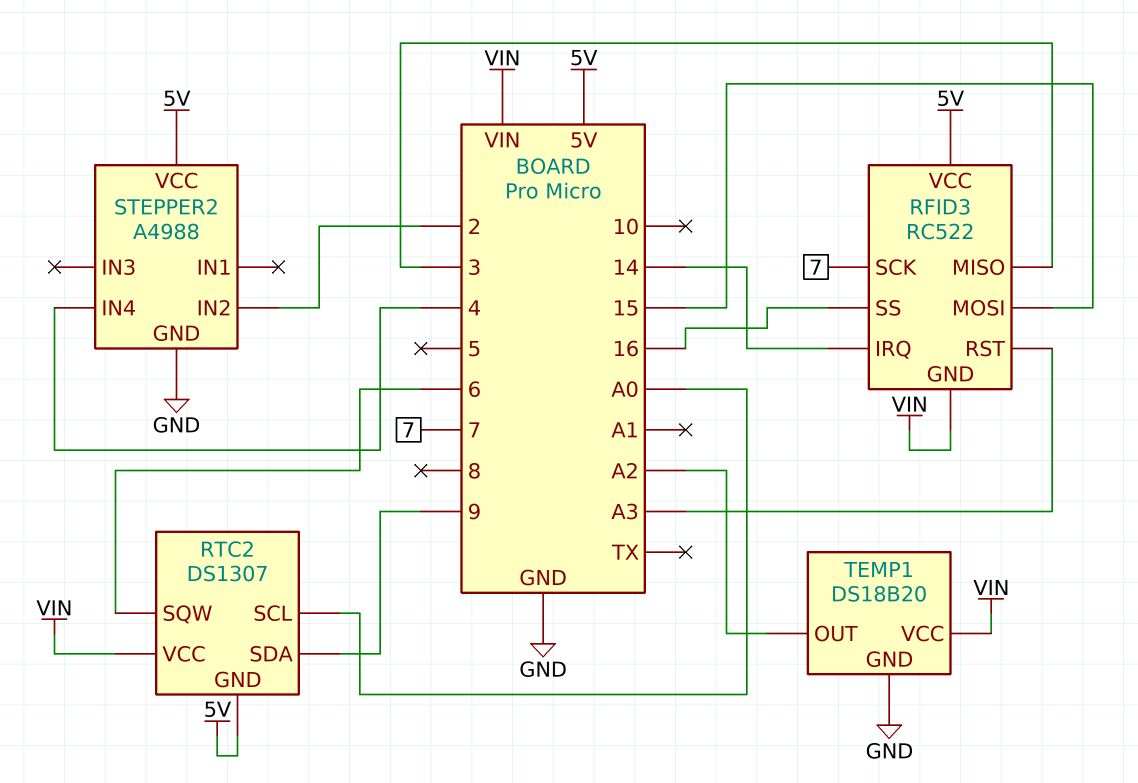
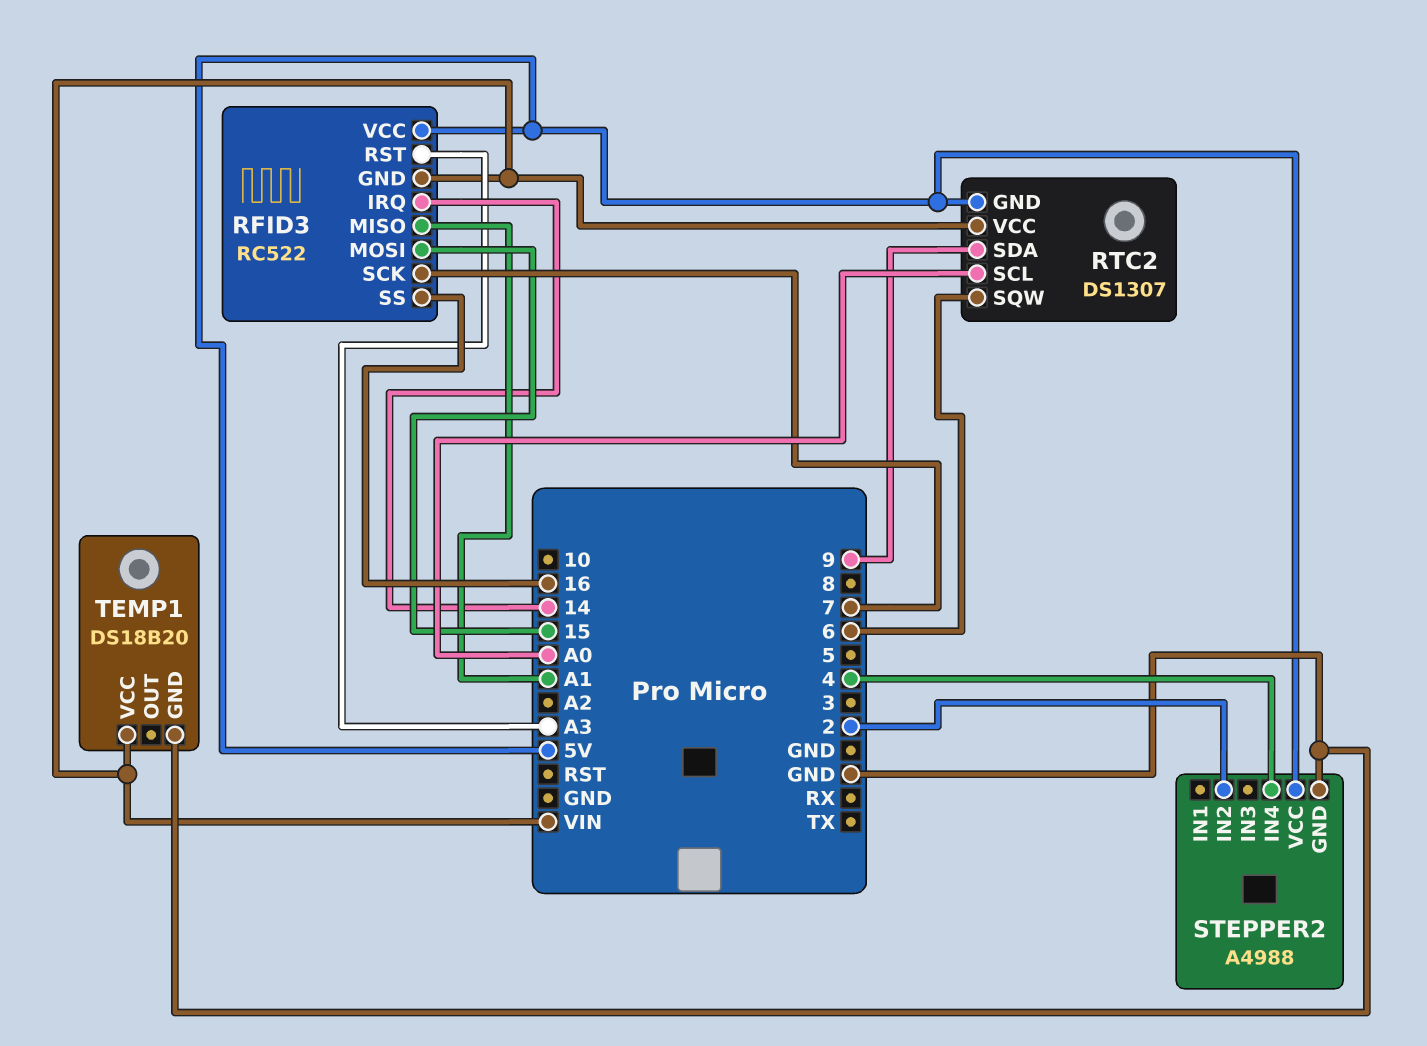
RFID3 pin MISO: 3 -> A1
TEMP1 pin OUT: A2 -> none

